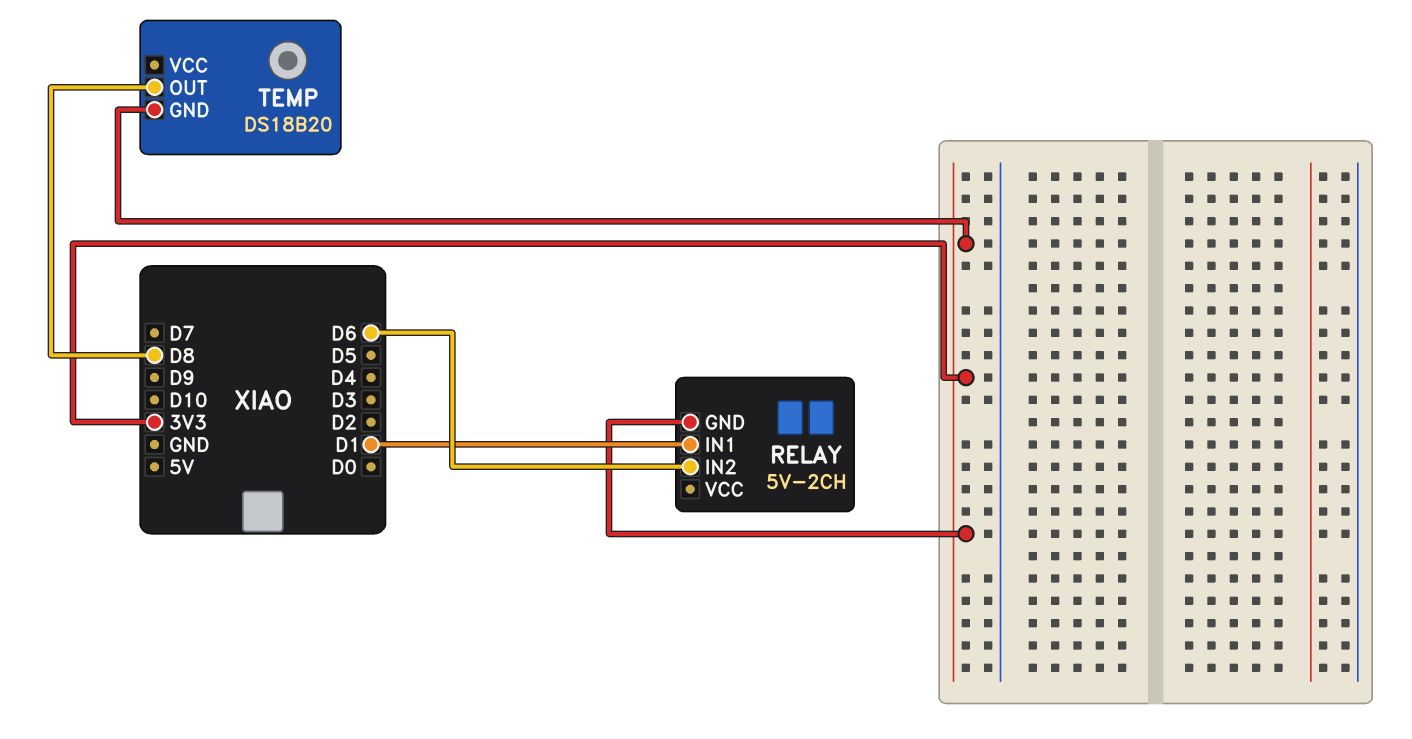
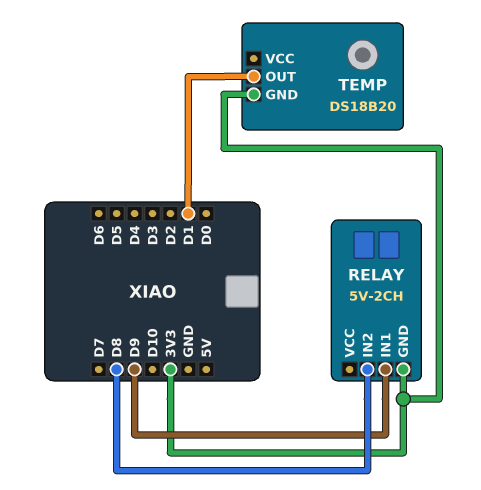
RELAY pin IN1: D1 -> D9
RELAY pin IN2: D6 -> D8
TEMP pin OUT: D8 -> D1

